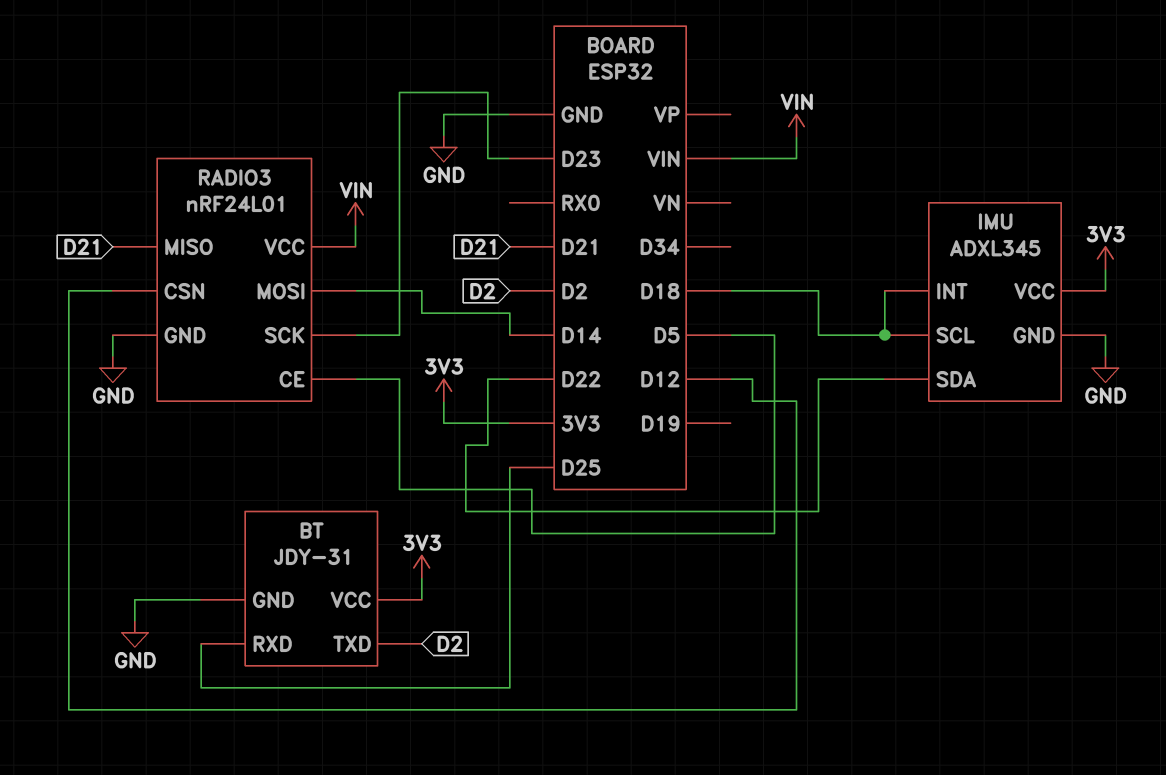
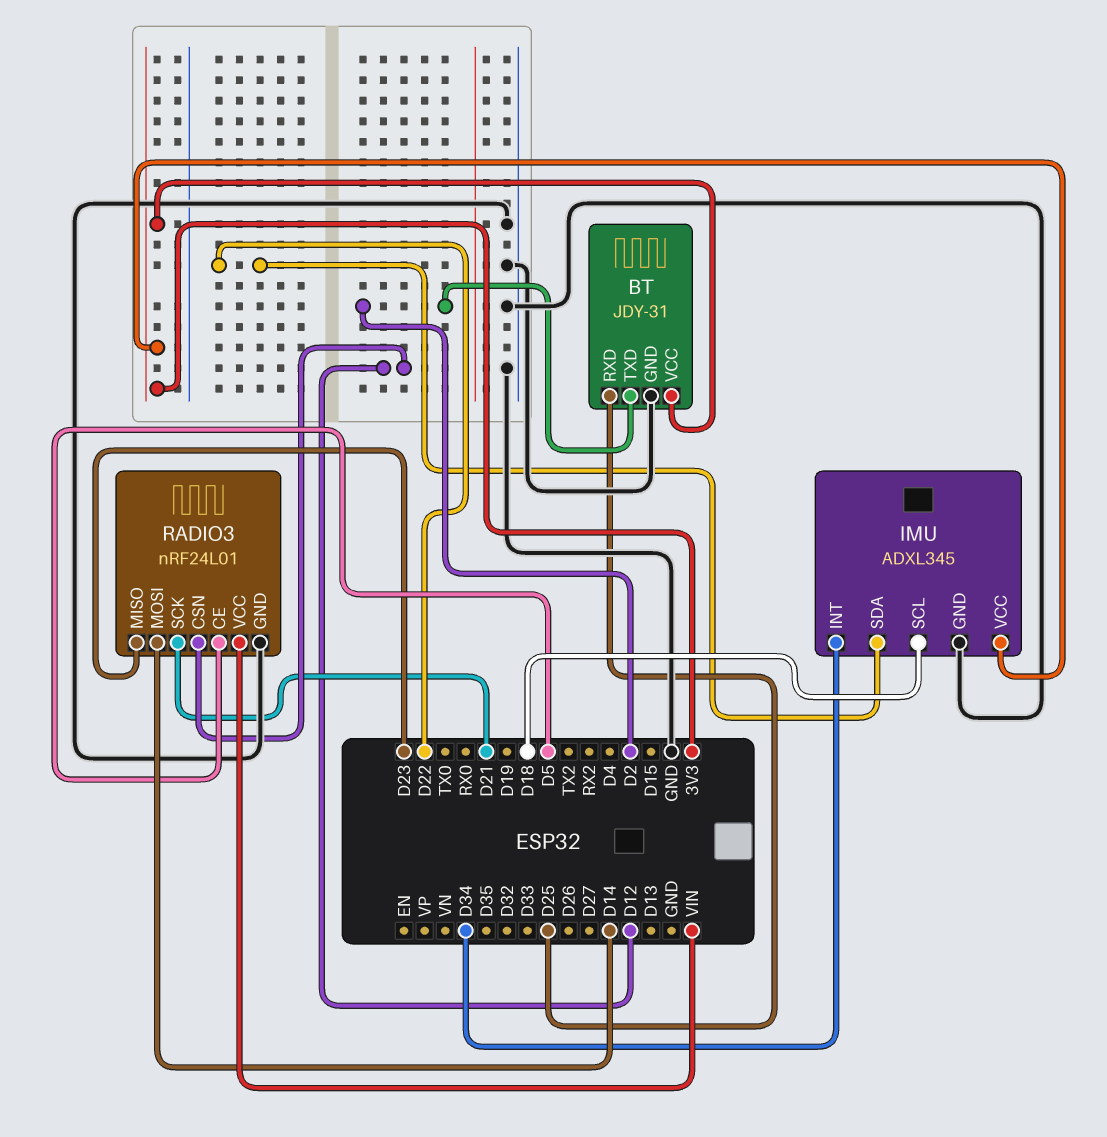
IMU pin INT: D18 -> D34
RADIO3 pin MISO: D21 -> D23
RADIO3 pin SCK: D23 -> D21

